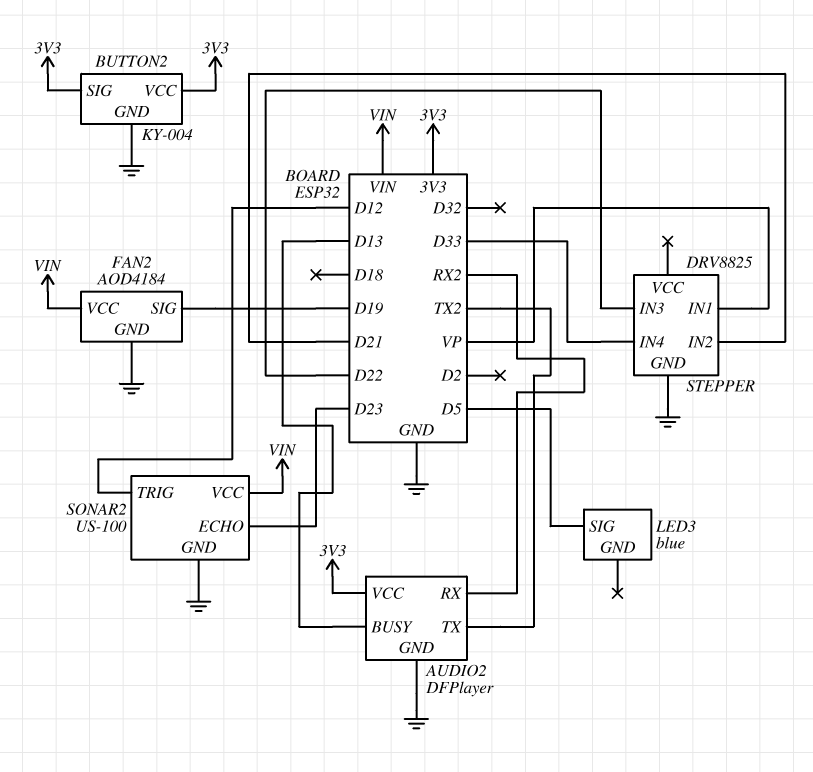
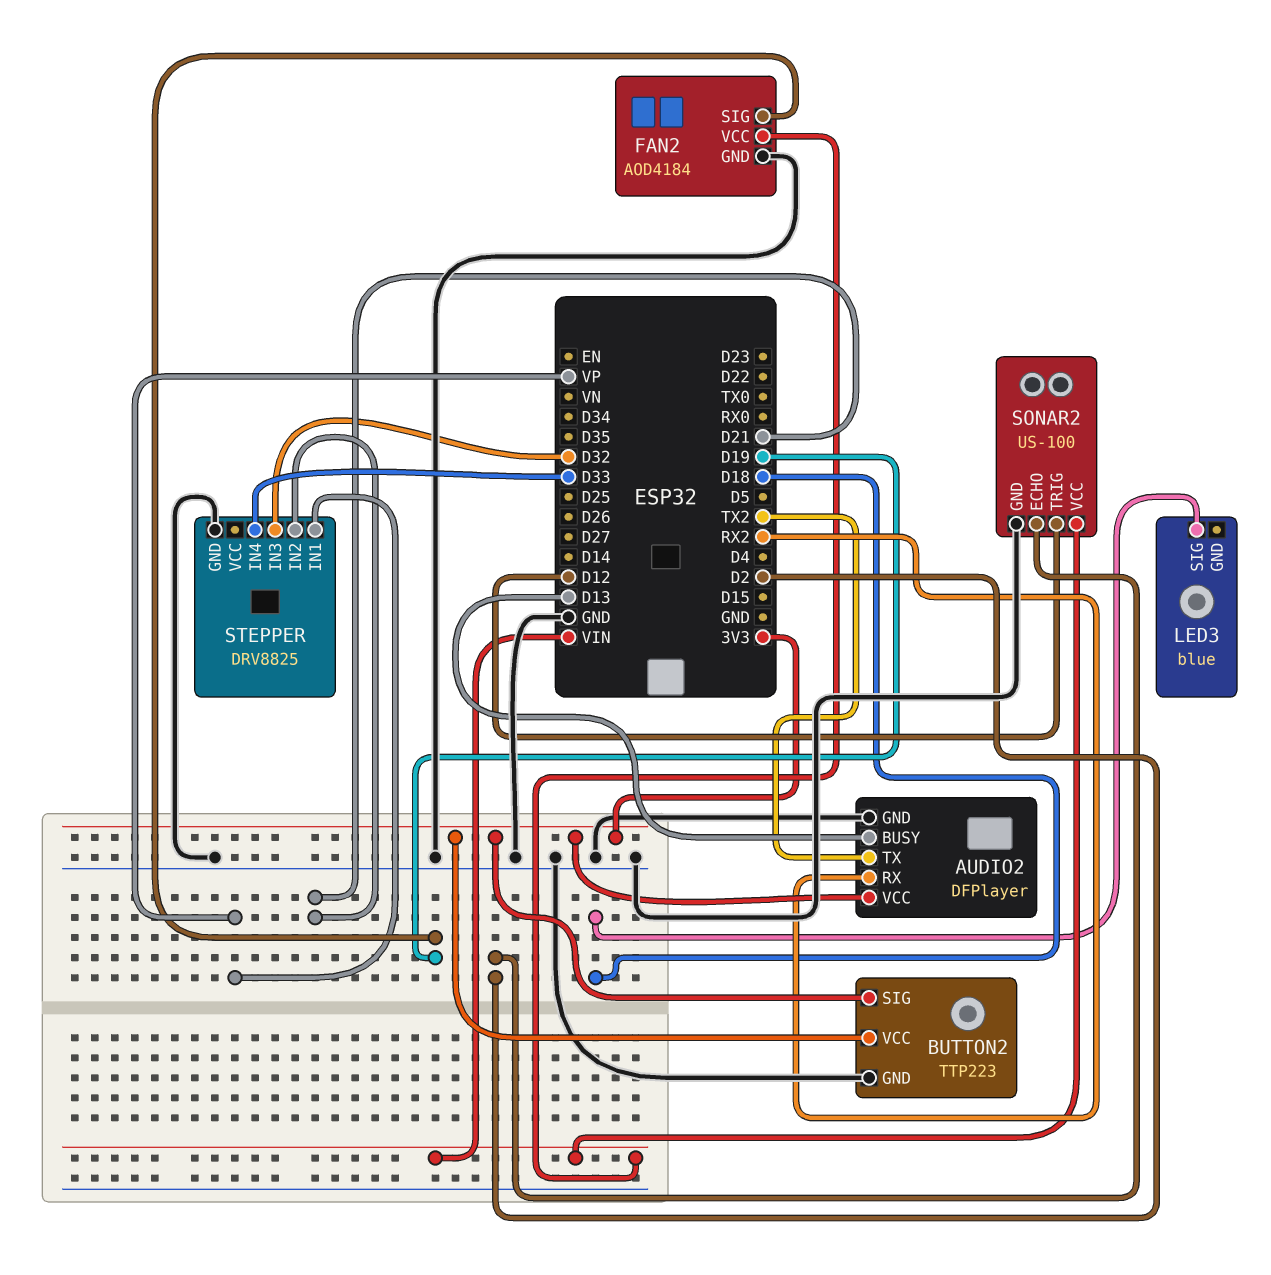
BUTTON2: KY-004 -> TTP223
LED3 pin SIG: D5 -> D18
SONAR2 pin ECHO: D23 -> D2
STEPPER pin IN3: D22 -> D32

